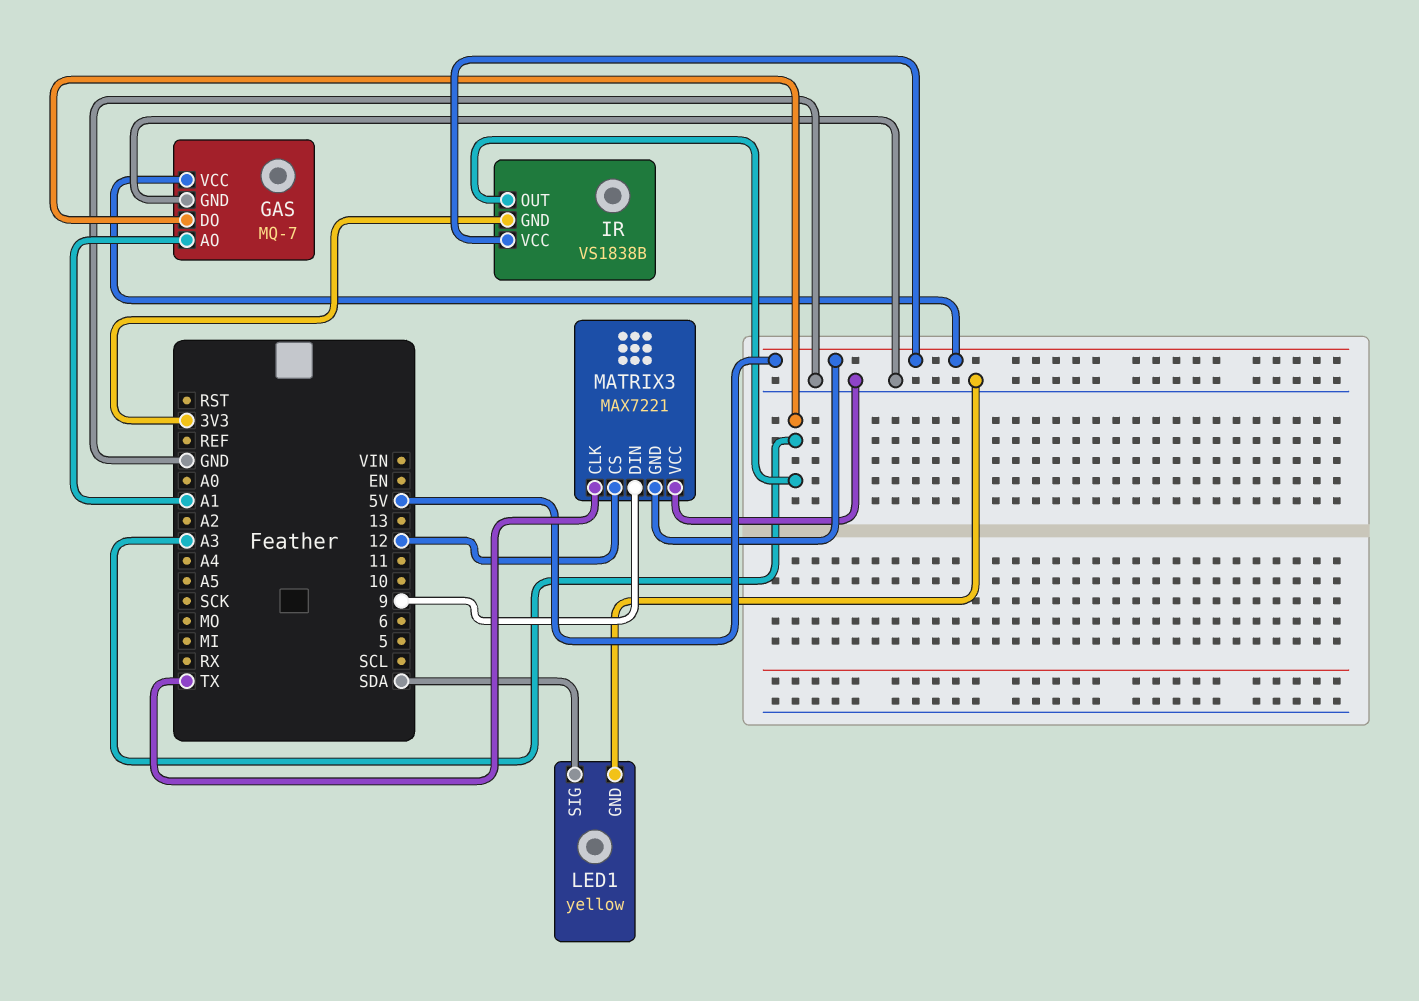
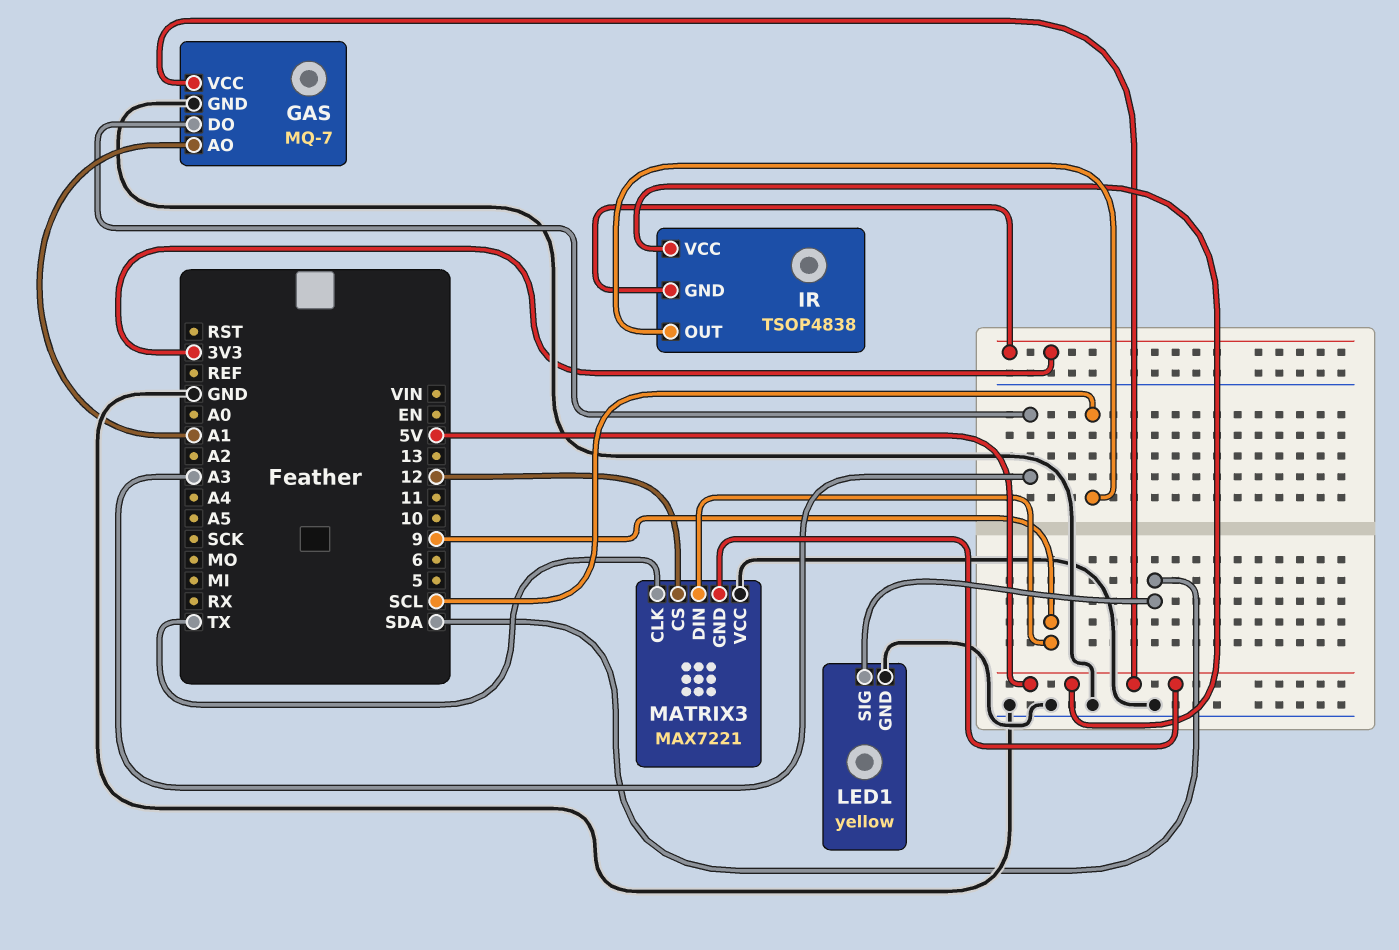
IR: VS1838B -> TSOP4838
IR pin OUT: A3 -> SCL

